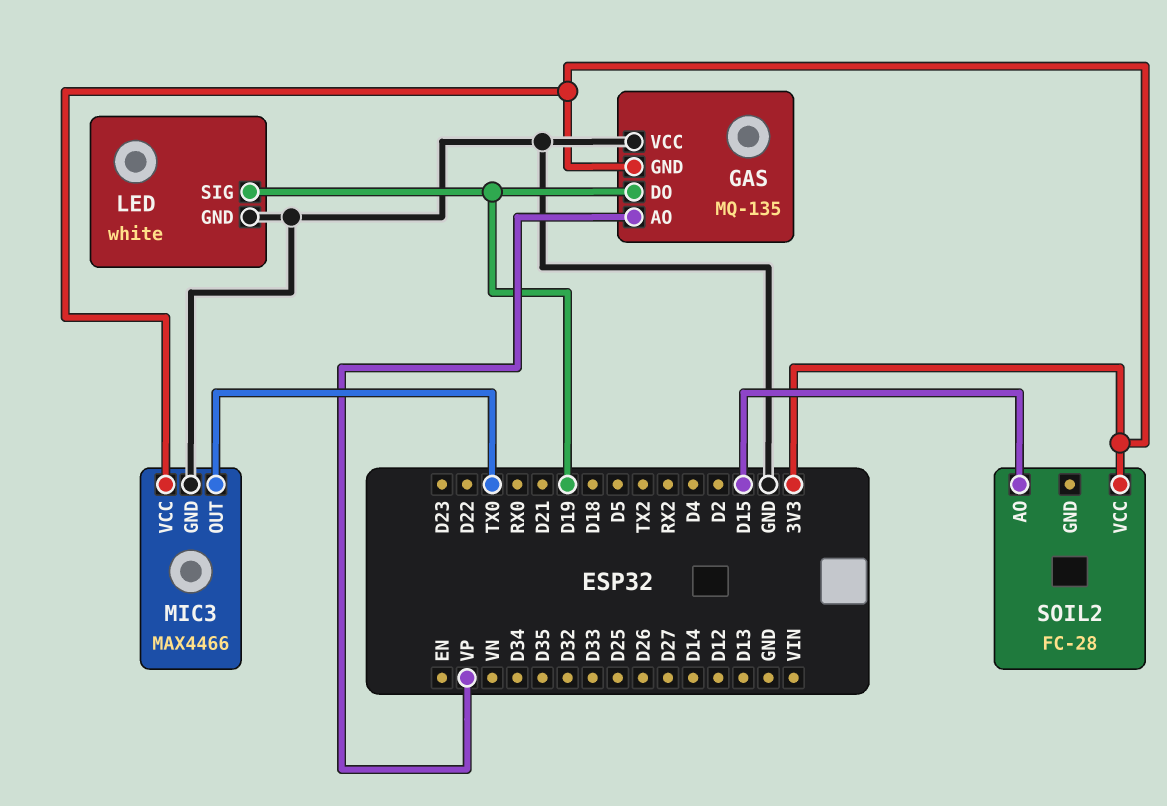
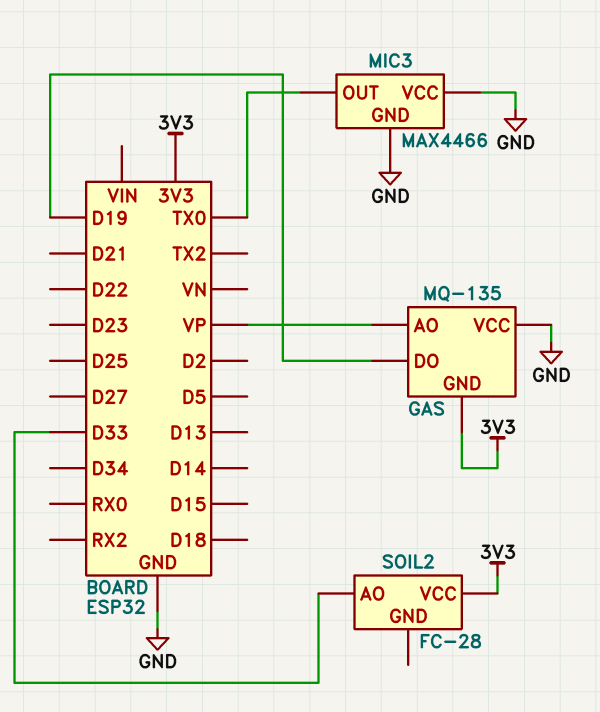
LED: white -> none
LED pin GND: GND -> none
LED pin SIG: D19 -> none
MIC3 pin VCC: 3V3 -> GND
SOIL2 pin AO: D15 -> D33

